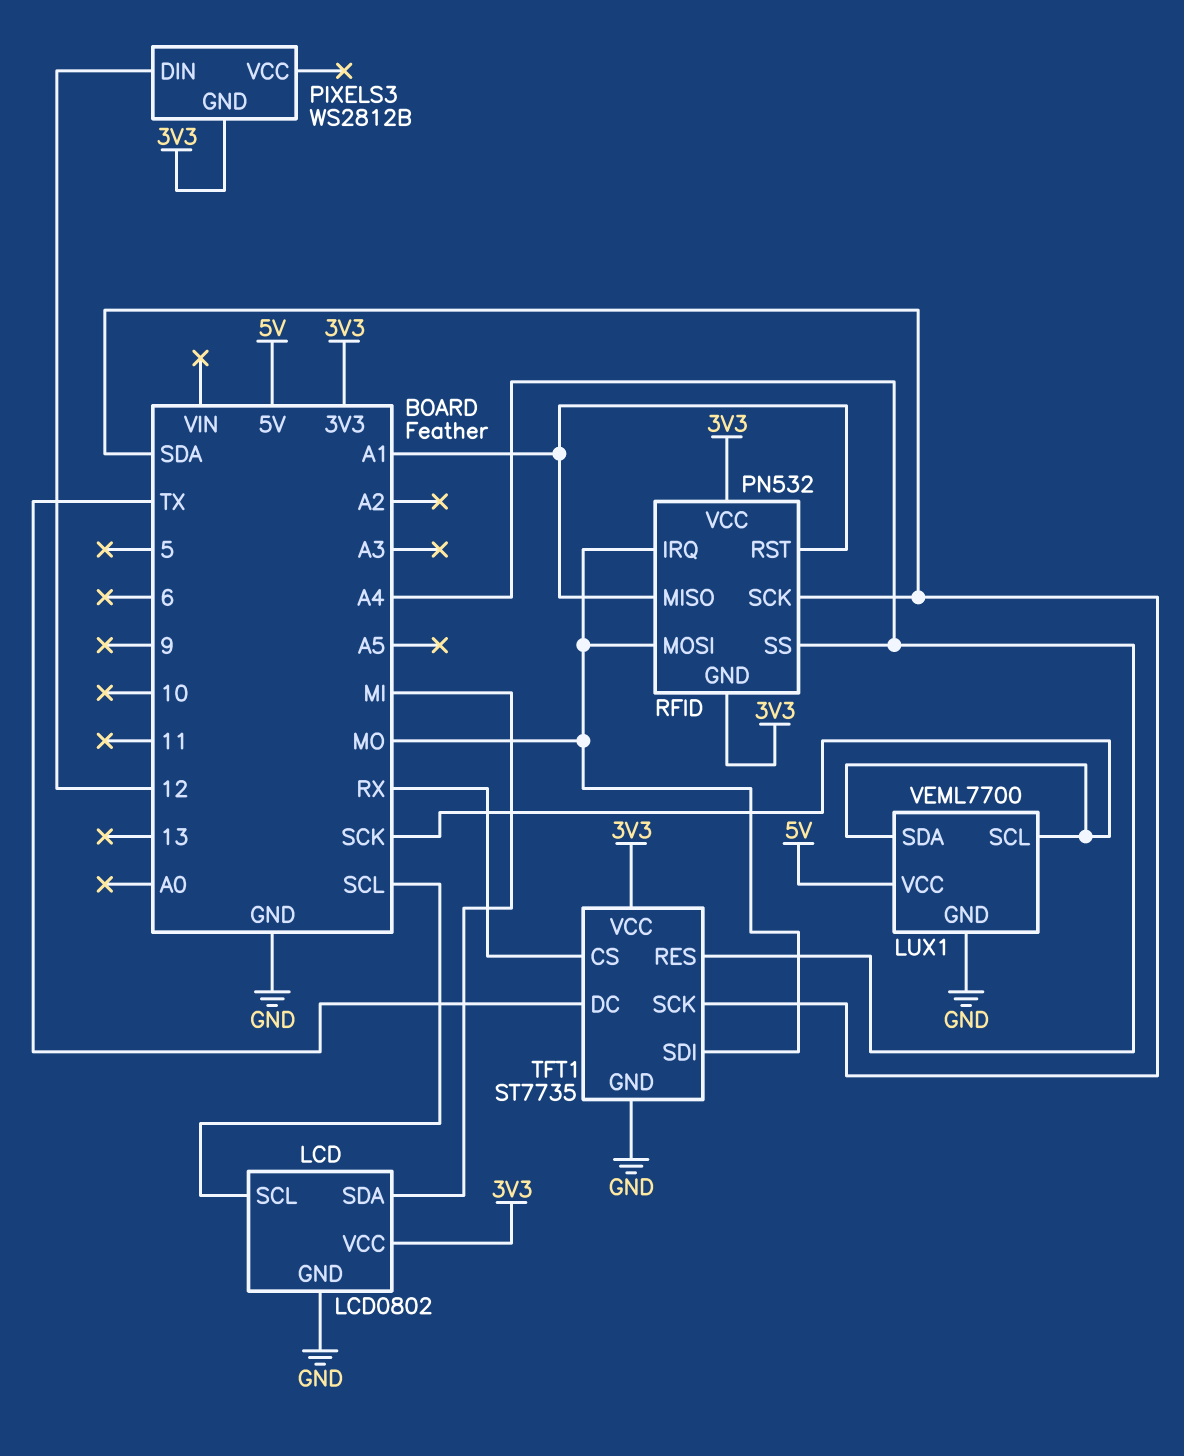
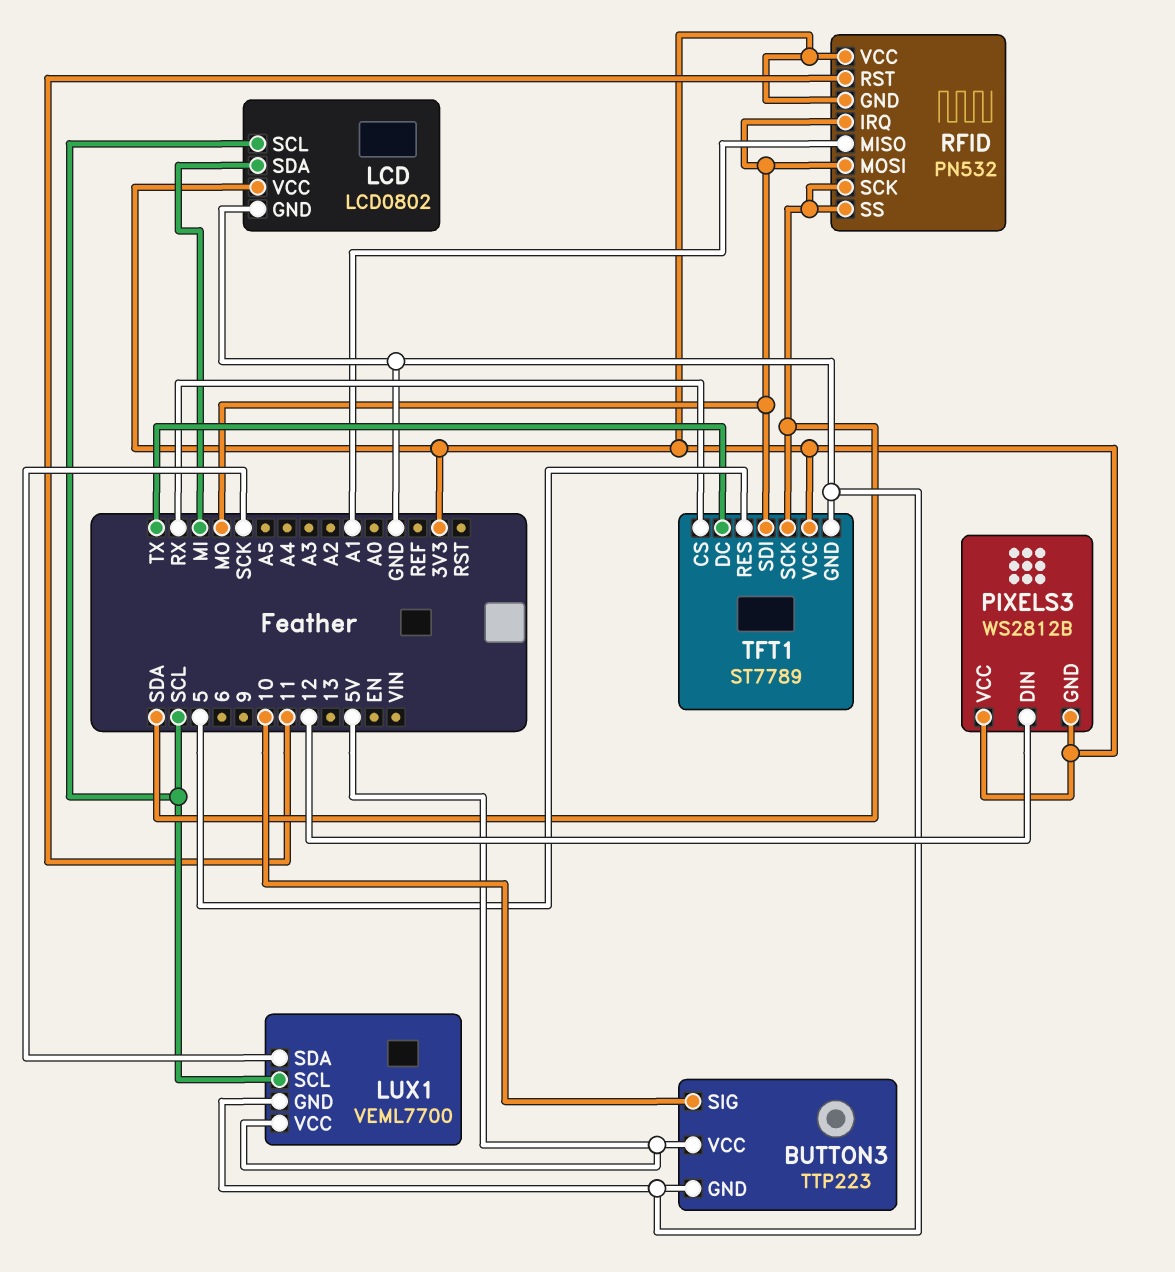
BUTTON3: none -> TTP223
BUTTON3 pin GND: none -> GND
BUTTON3 pin SIG: none -> 10
BUTTON3 pin VCC: none -> 5V
LUX1 pin SCL: SCK -> SCL
PIXELS3 pin VCC: none -> 3V3
RFID pin RST: A1 -> 11
RFID pin SS: A4 -> SDA
TFT1: ST7735 -> ST7789
TFT1 pin RES: A4 -> 5

